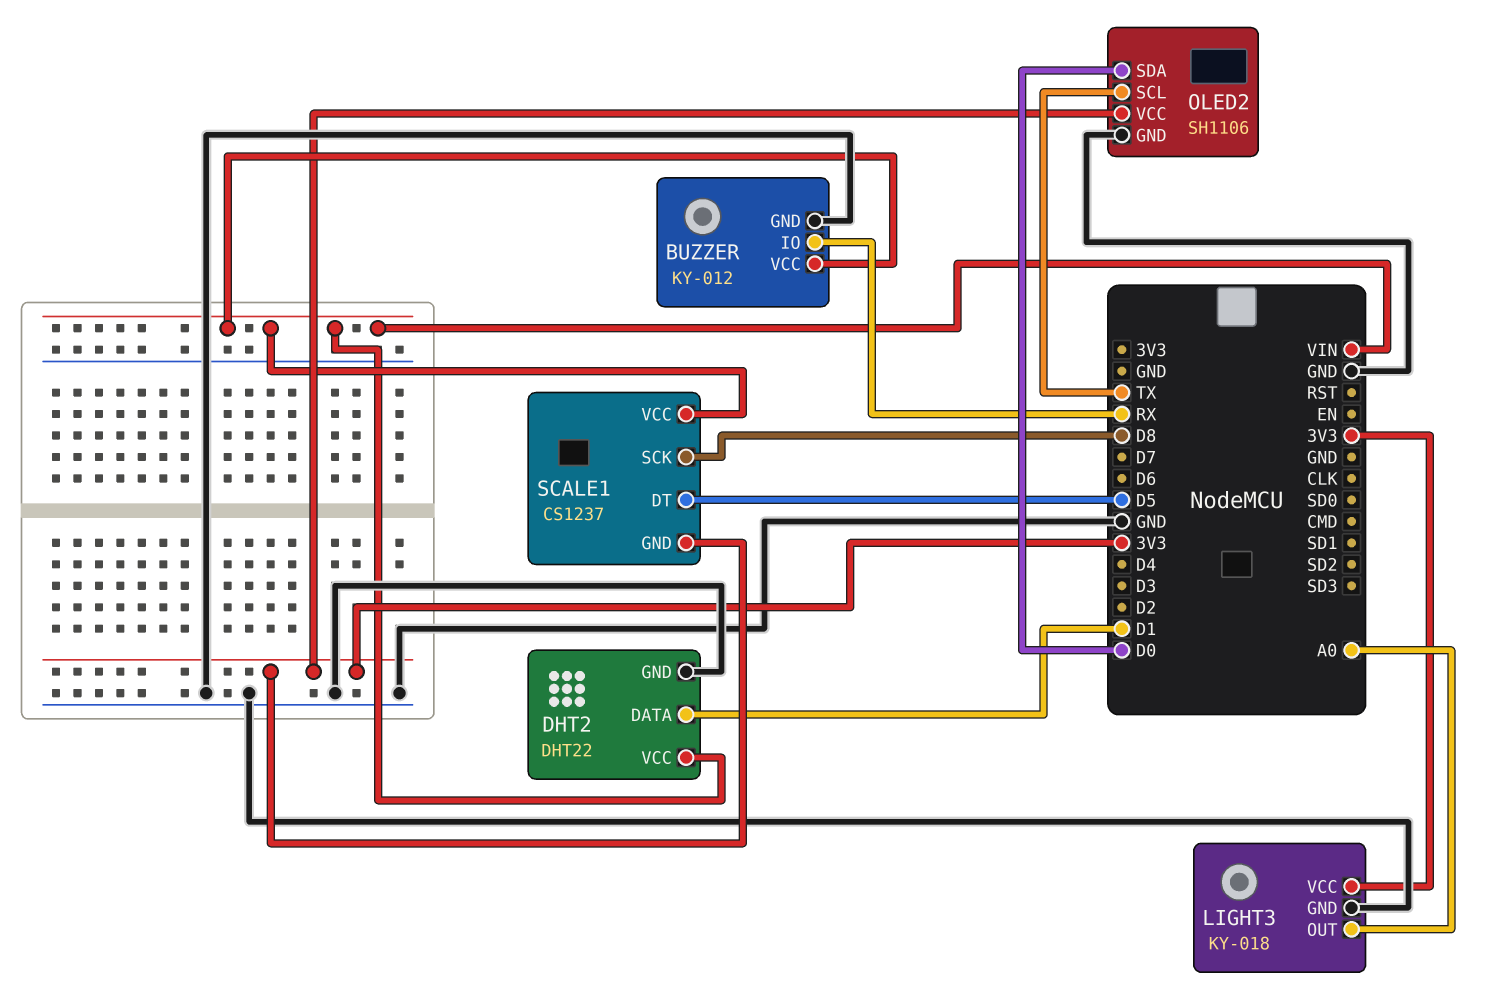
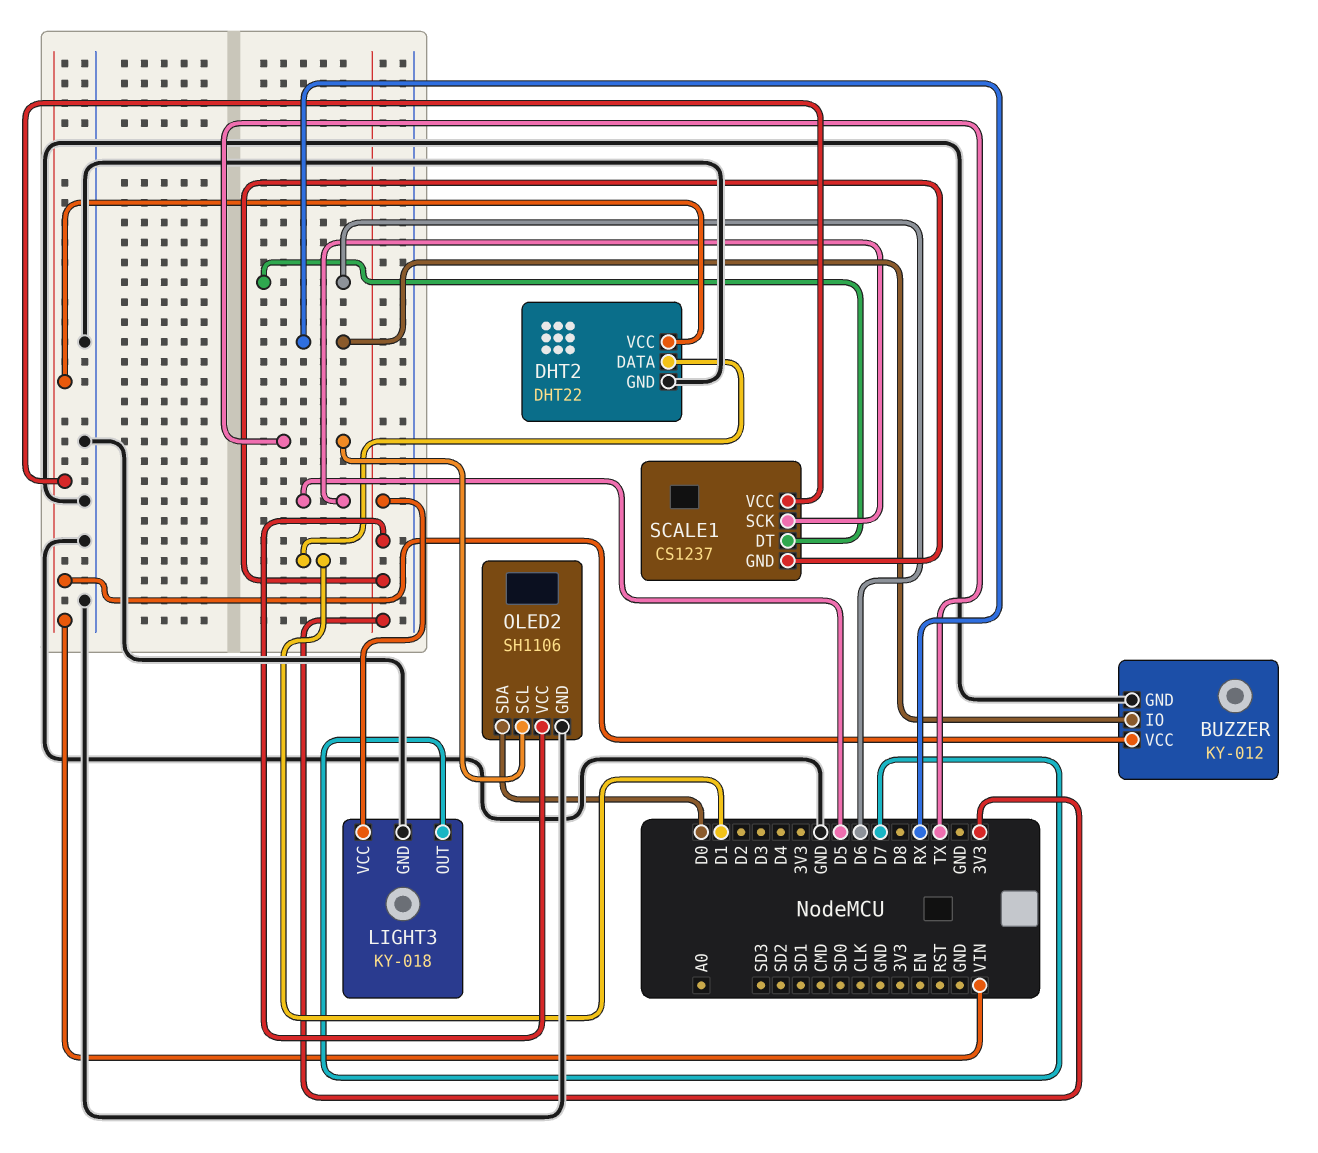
LIGHT3 pin OUT: A0 -> D7
SCALE1 pin DT: D5 -> D6
SCALE1 pin SCK: D8 -> D5

